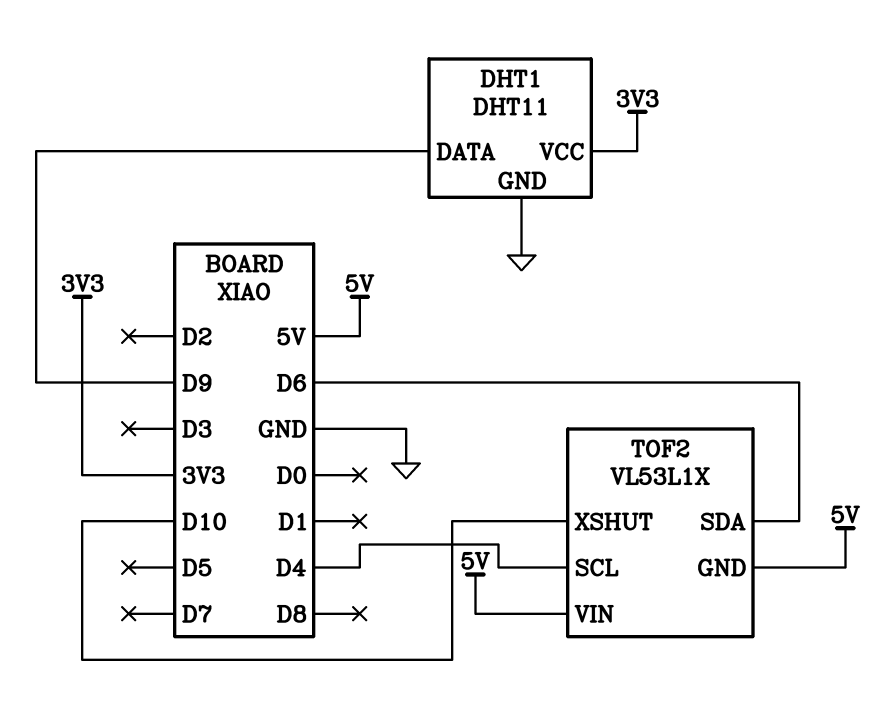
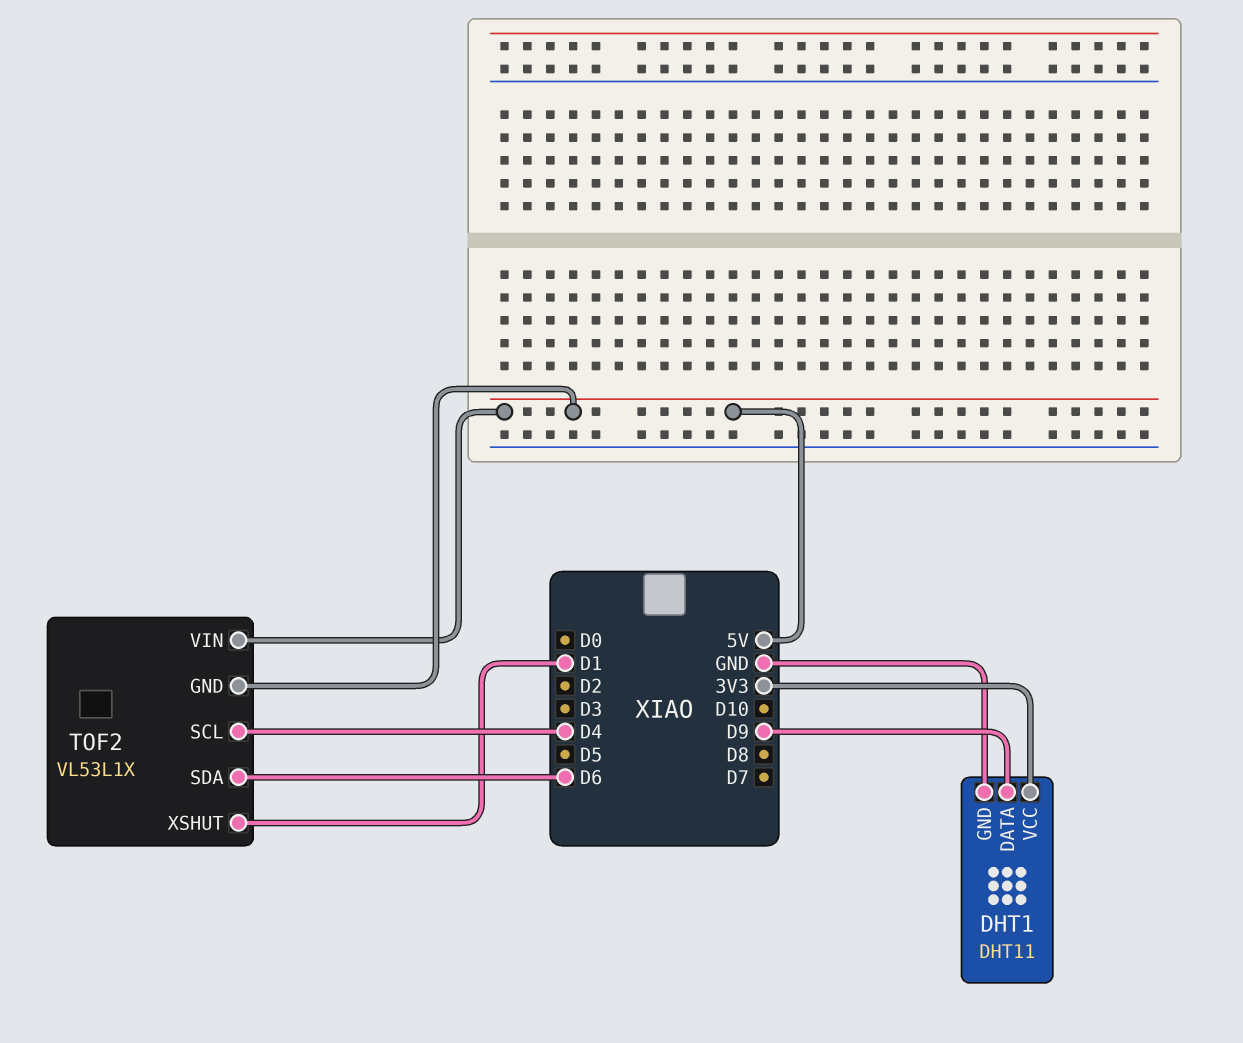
TOF2 pin XSHUT: D10 -> D1

